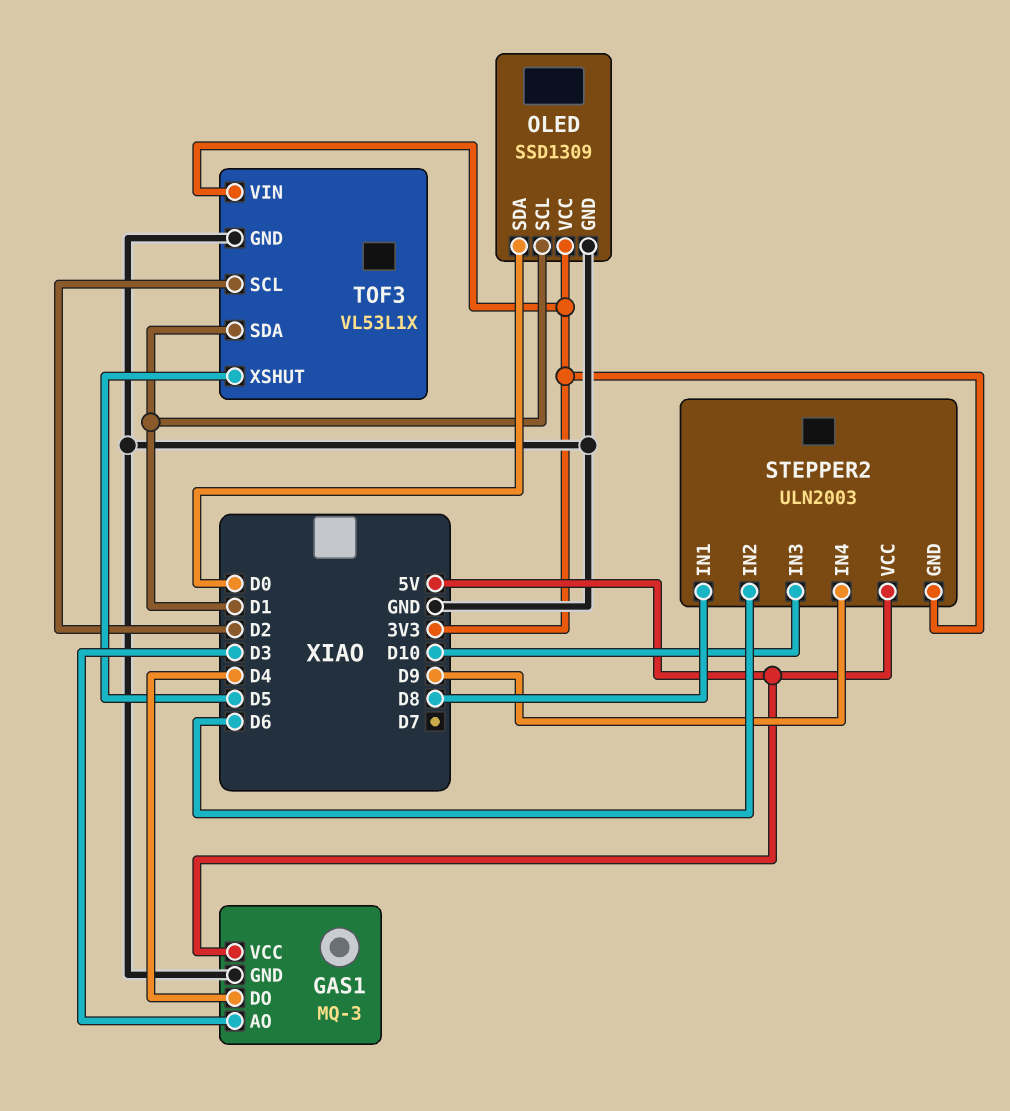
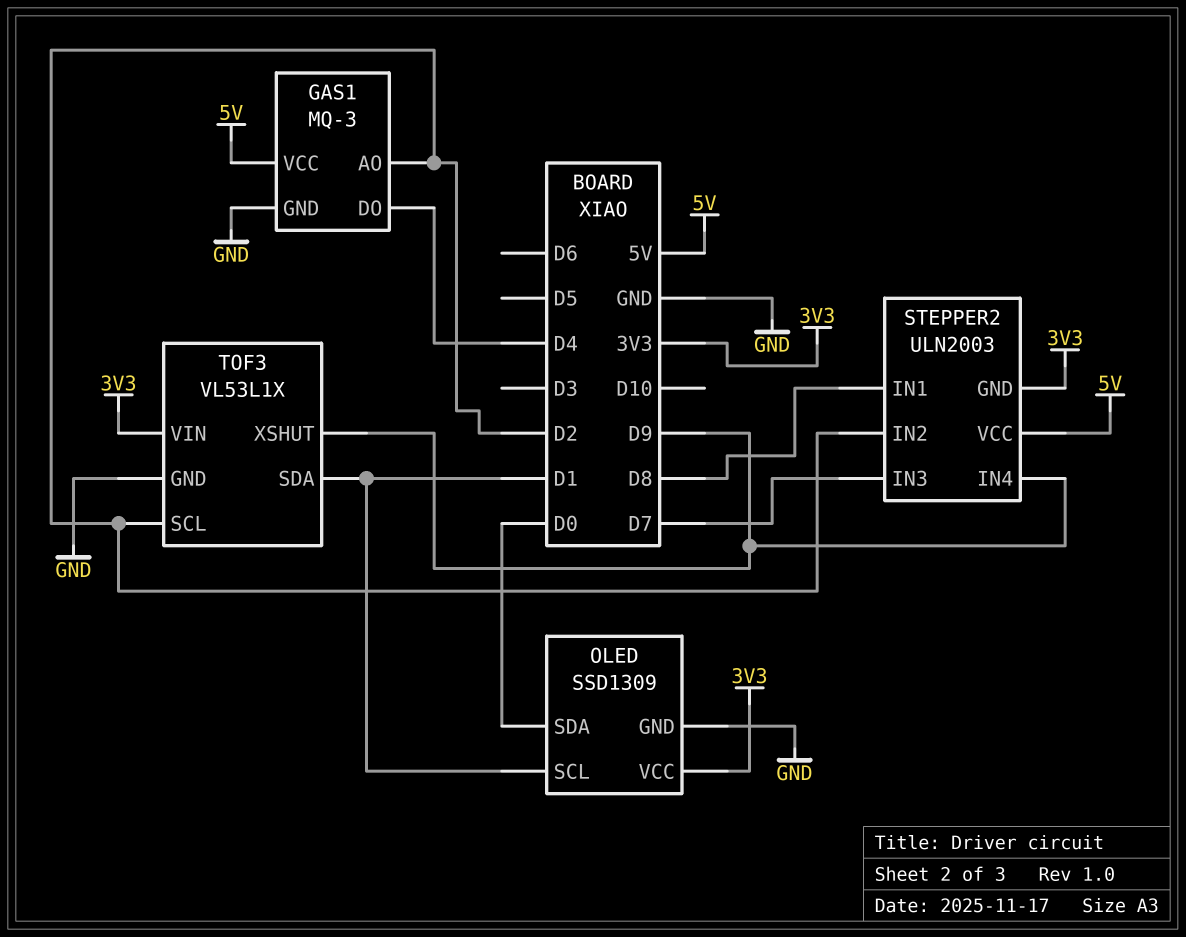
GAS1 pin AO: D3 -> D2
STEPPER2 pin IN2: D6 -> D2
STEPPER2 pin IN3: D10 -> D7
TOF3 pin XSHUT: D5 -> D9

